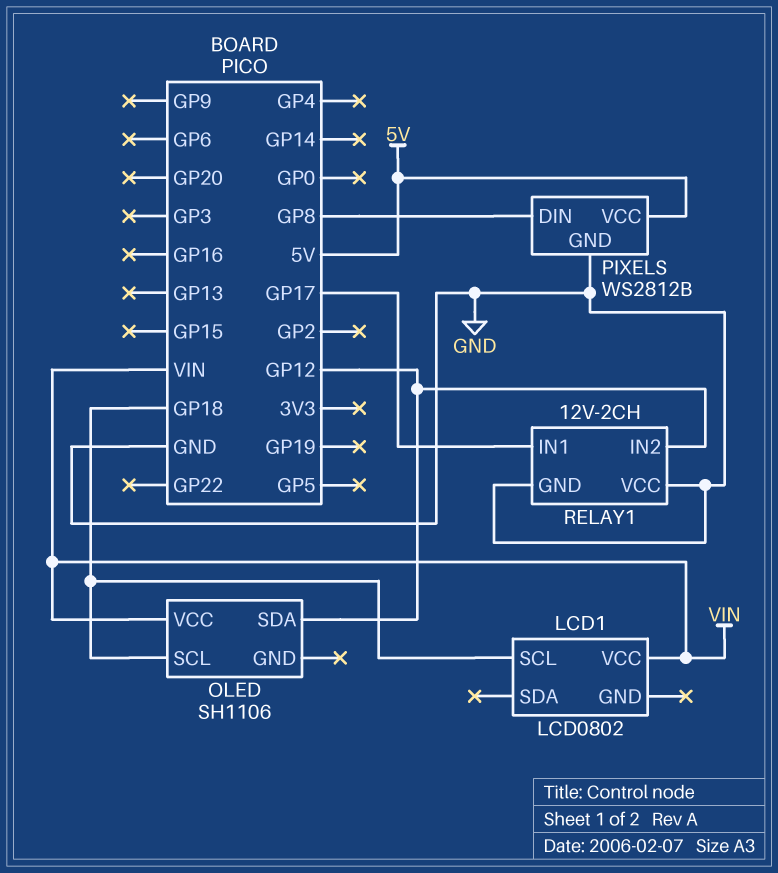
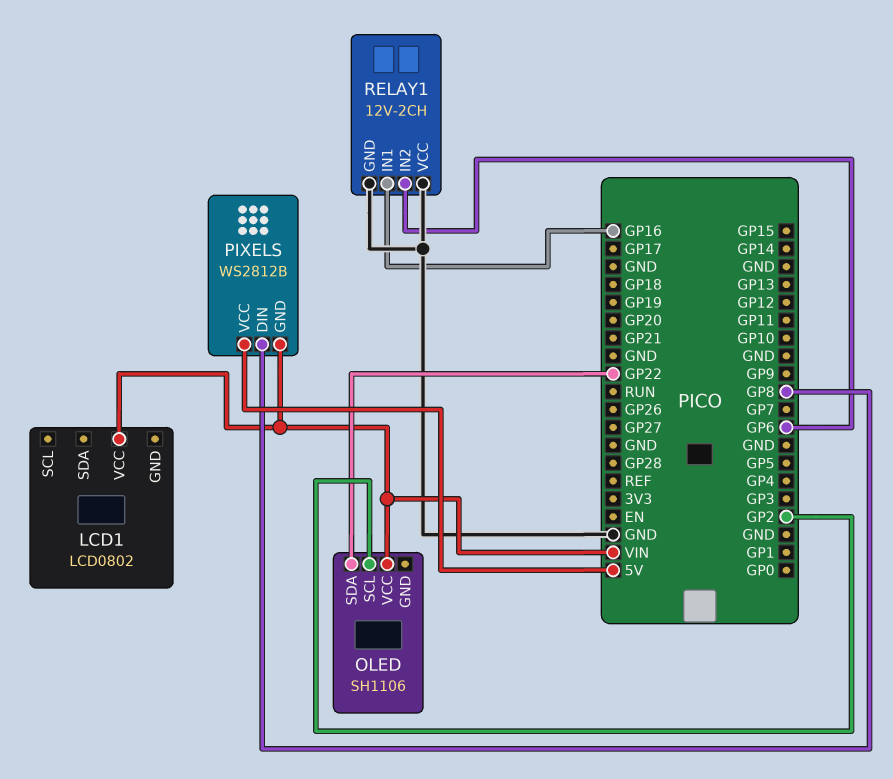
LCD1 pin SCL: GP18 -> none
OLED pin SCL: GP18 -> GP2
OLED pin SDA: GP12 -> GP22
PIXELS pin GND: GND -> VIN
RELAY1 pin IN1: GP17 -> GP16
RELAY1 pin IN2: GP12 -> GP6

